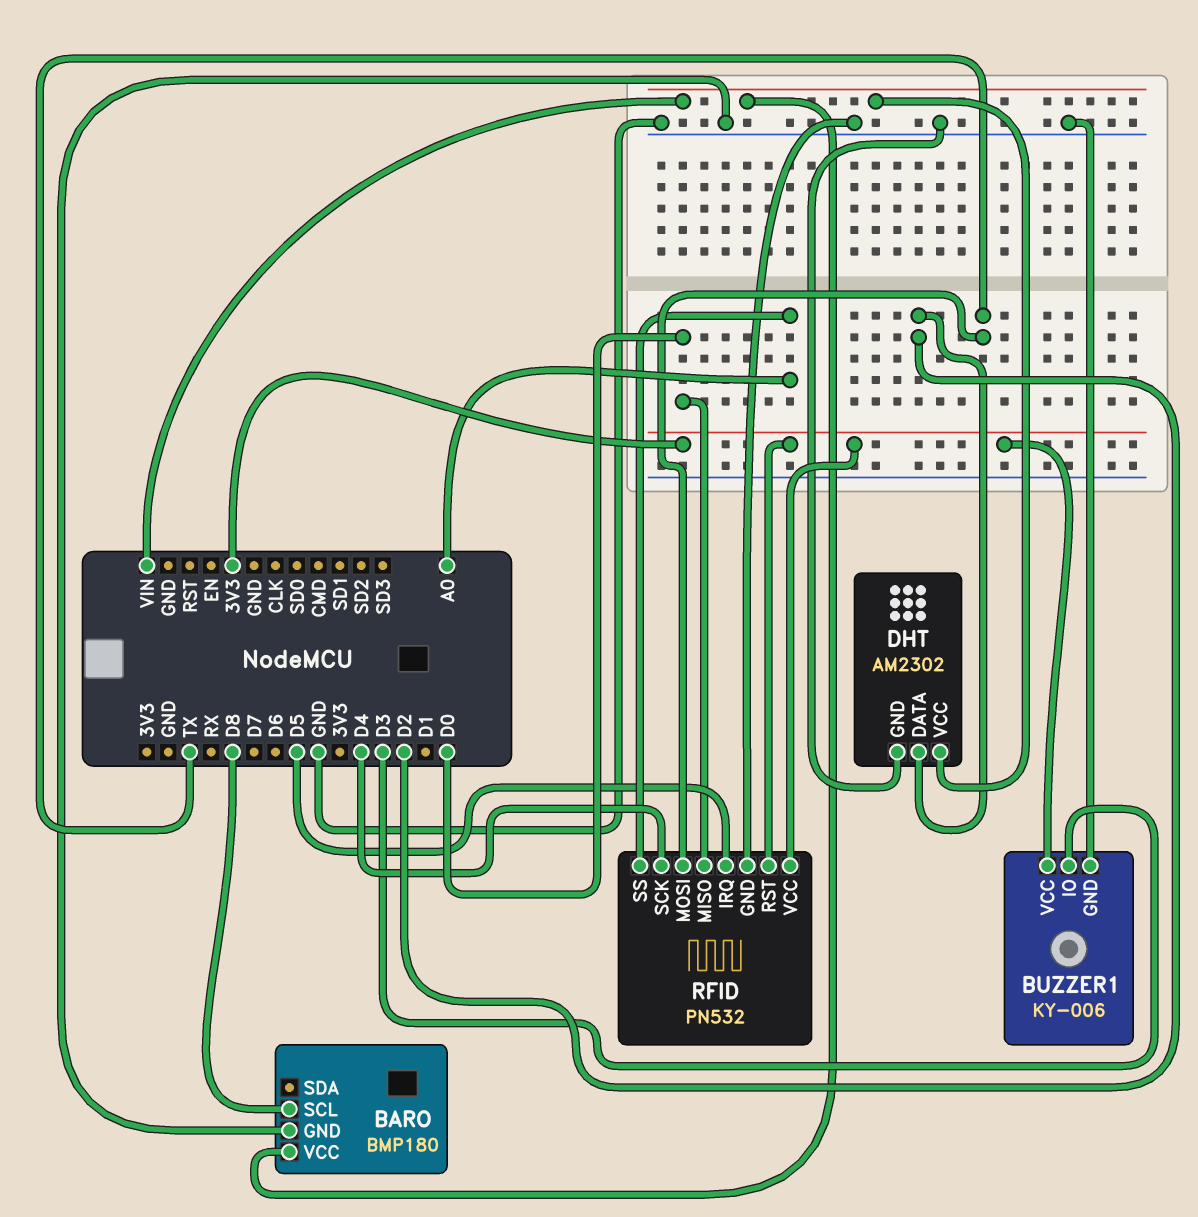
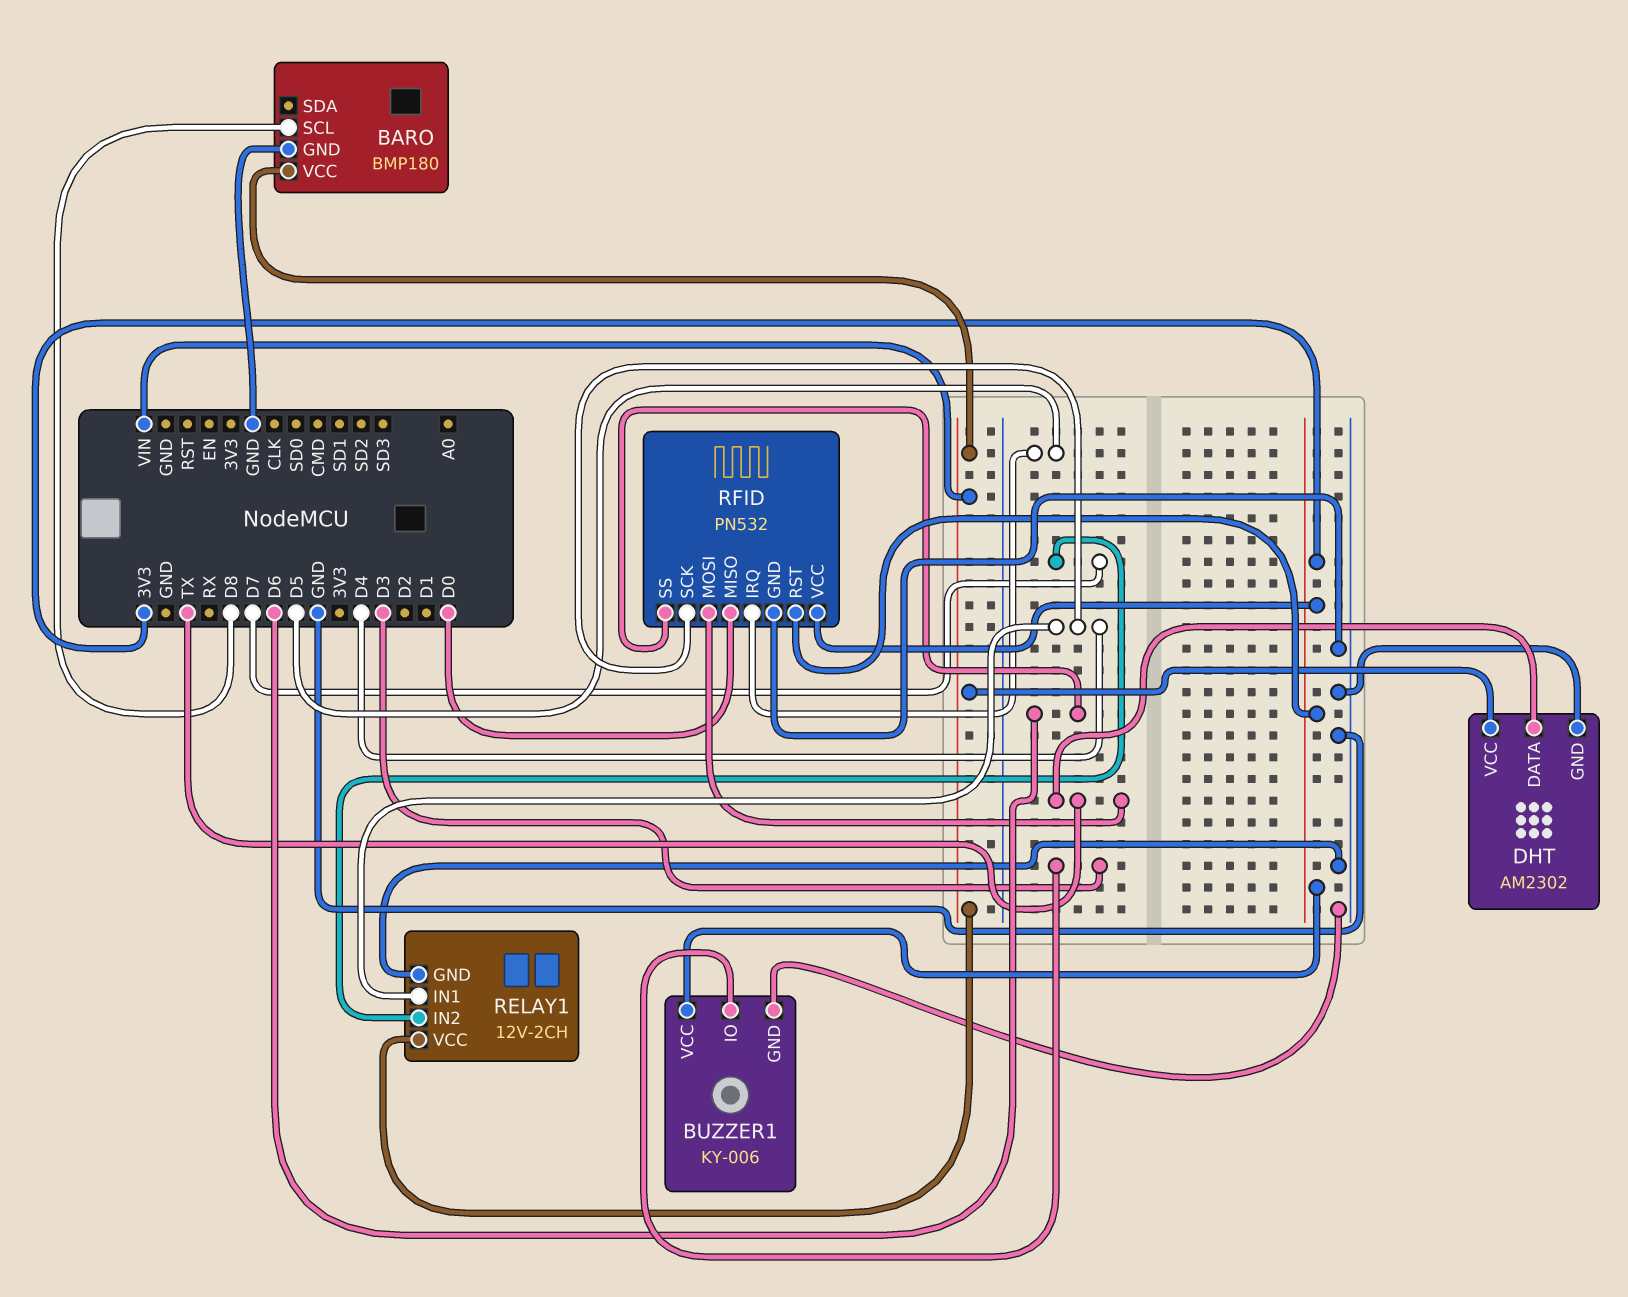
DHT pin DATA: D2 -> TX
RELAY1: none -> 12V-2CH
RELAY1 pin GND: none -> GND
RELAY1 pin IN1: none -> D4
RELAY1 pin IN2: none -> D7
RELAY1 pin VCC: none -> VIN
RFID pin SS: A0 -> D6

